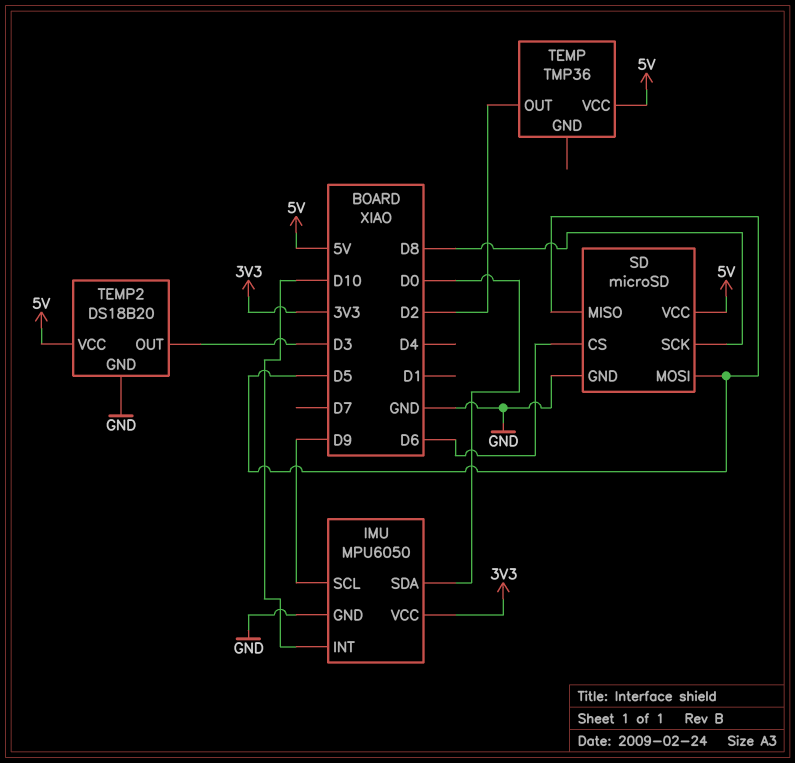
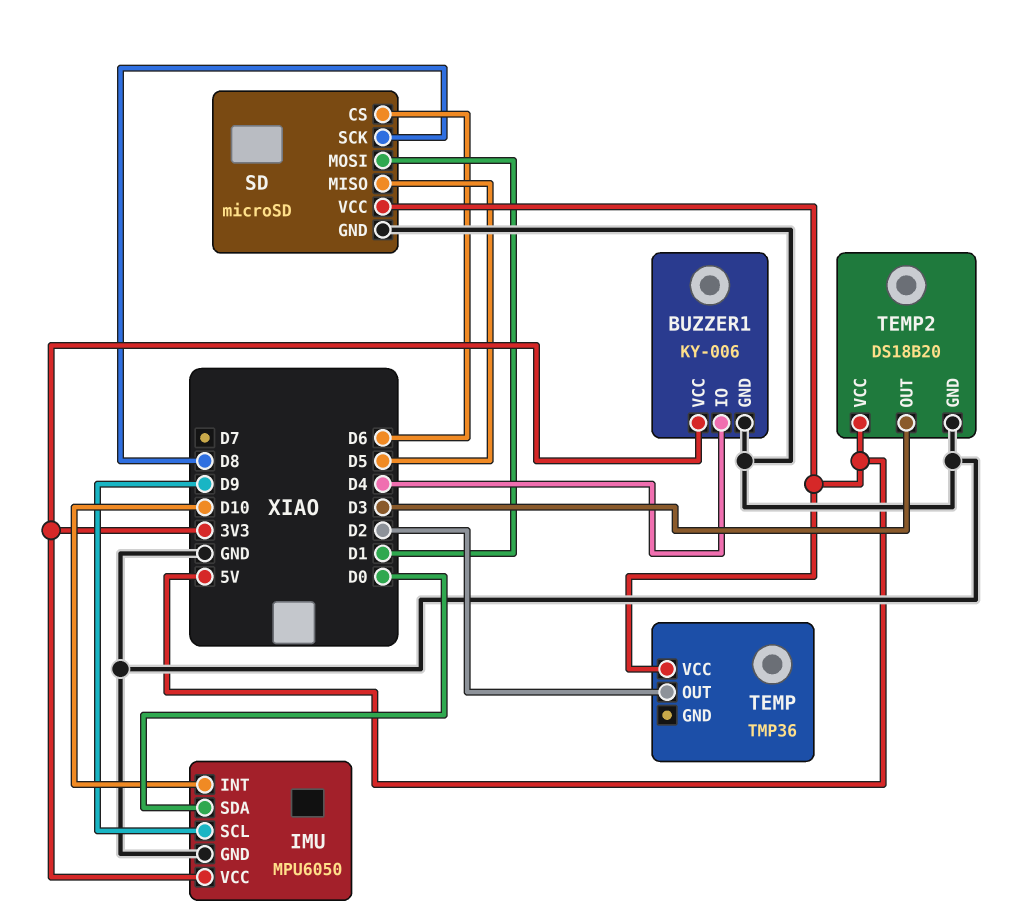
BUZZER1: none -> KY-006
BUZZER1 pin GND: none -> GND
BUZZER1 pin IO: none -> D4
BUZZER1 pin VCC: none -> 3V3
SD pin MOSI: D5 -> D1

